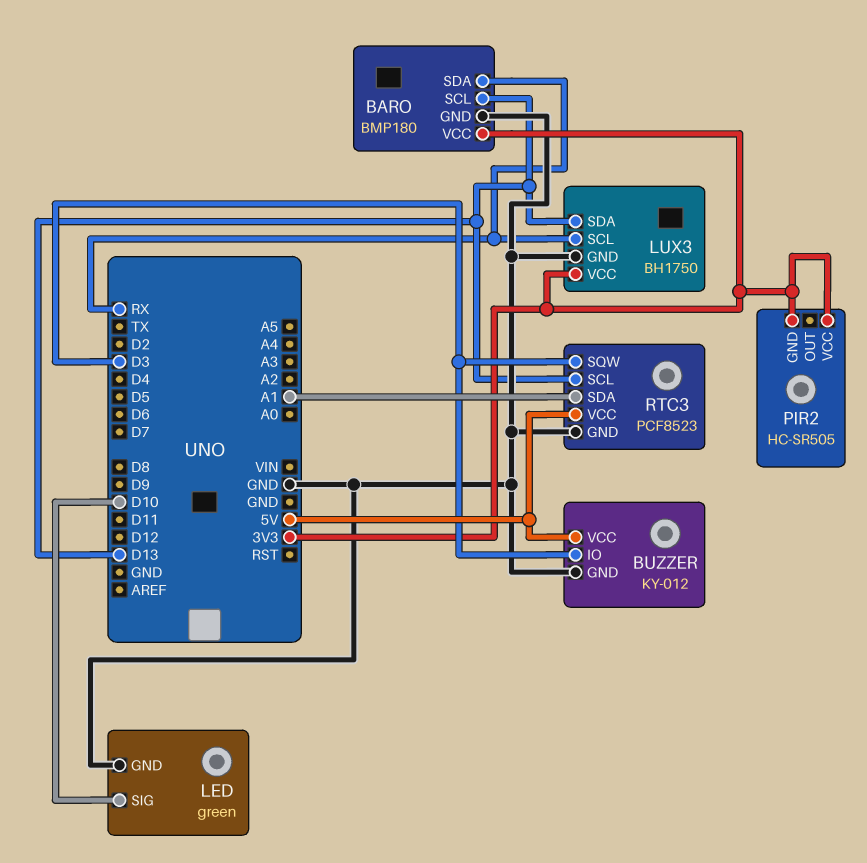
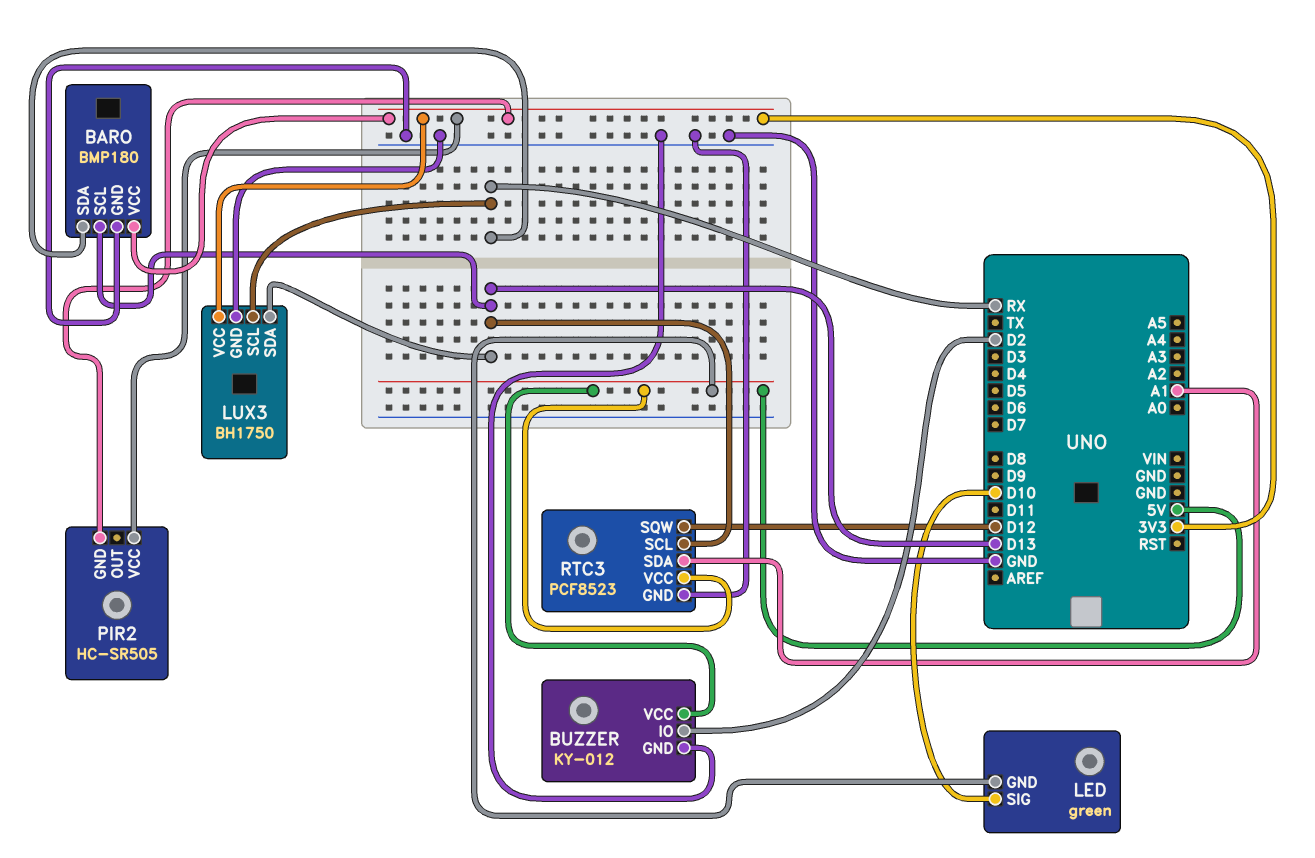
BUZZER pin IO: D3 -> D2
LED pin GND: GND -> 5V
RTC3 pin SQW: D3 -> D12

